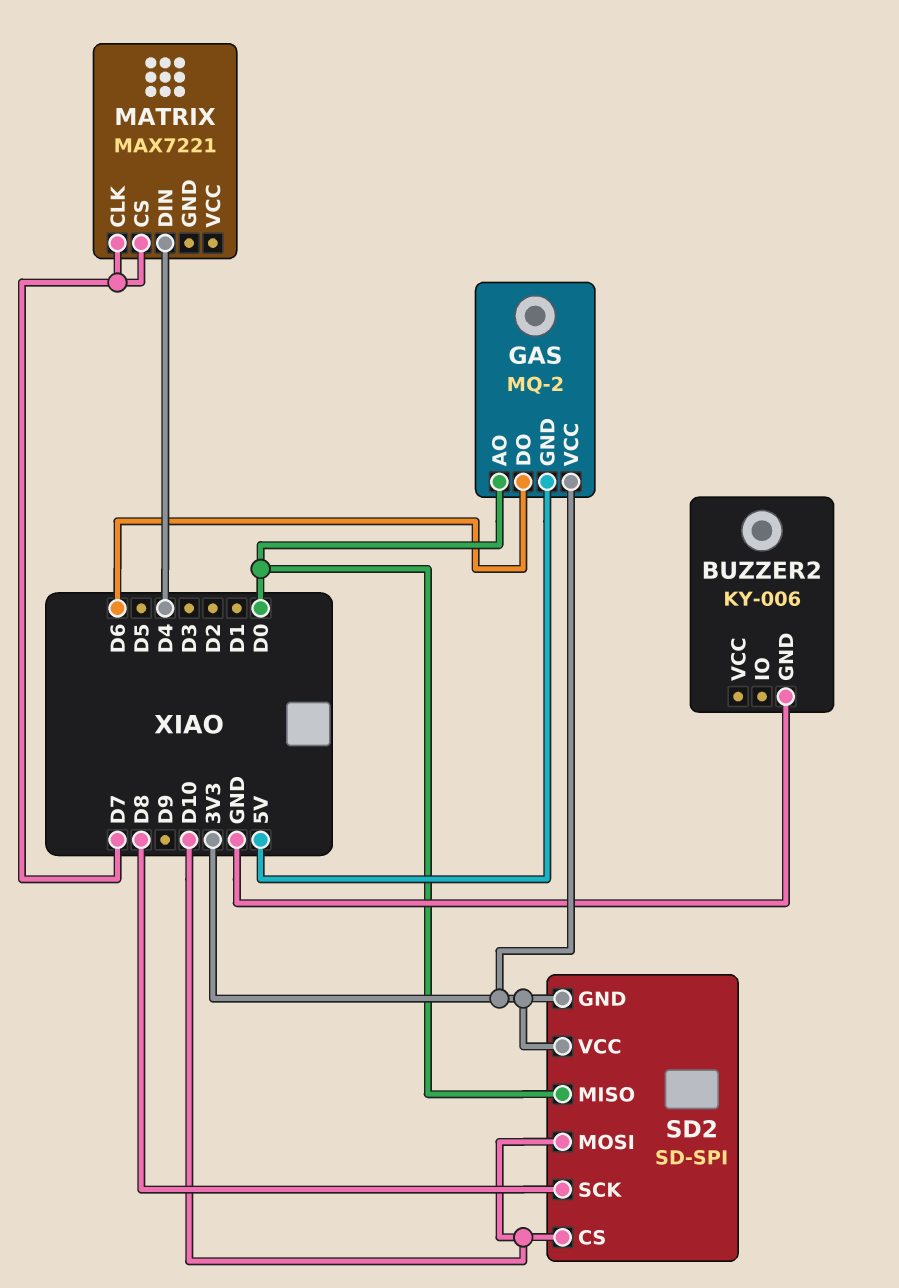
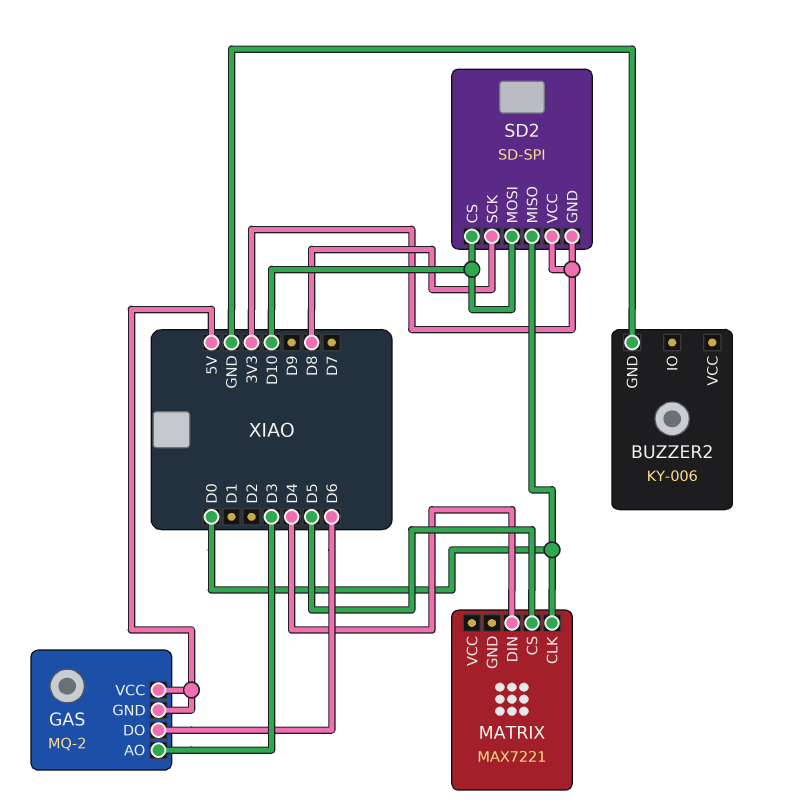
GAS pin AO: D0 -> D3
GAS pin VCC: 3V3 -> 5V
MATRIX pin CLK: D7 -> D0
MATRIX pin CS: D7 -> D5

